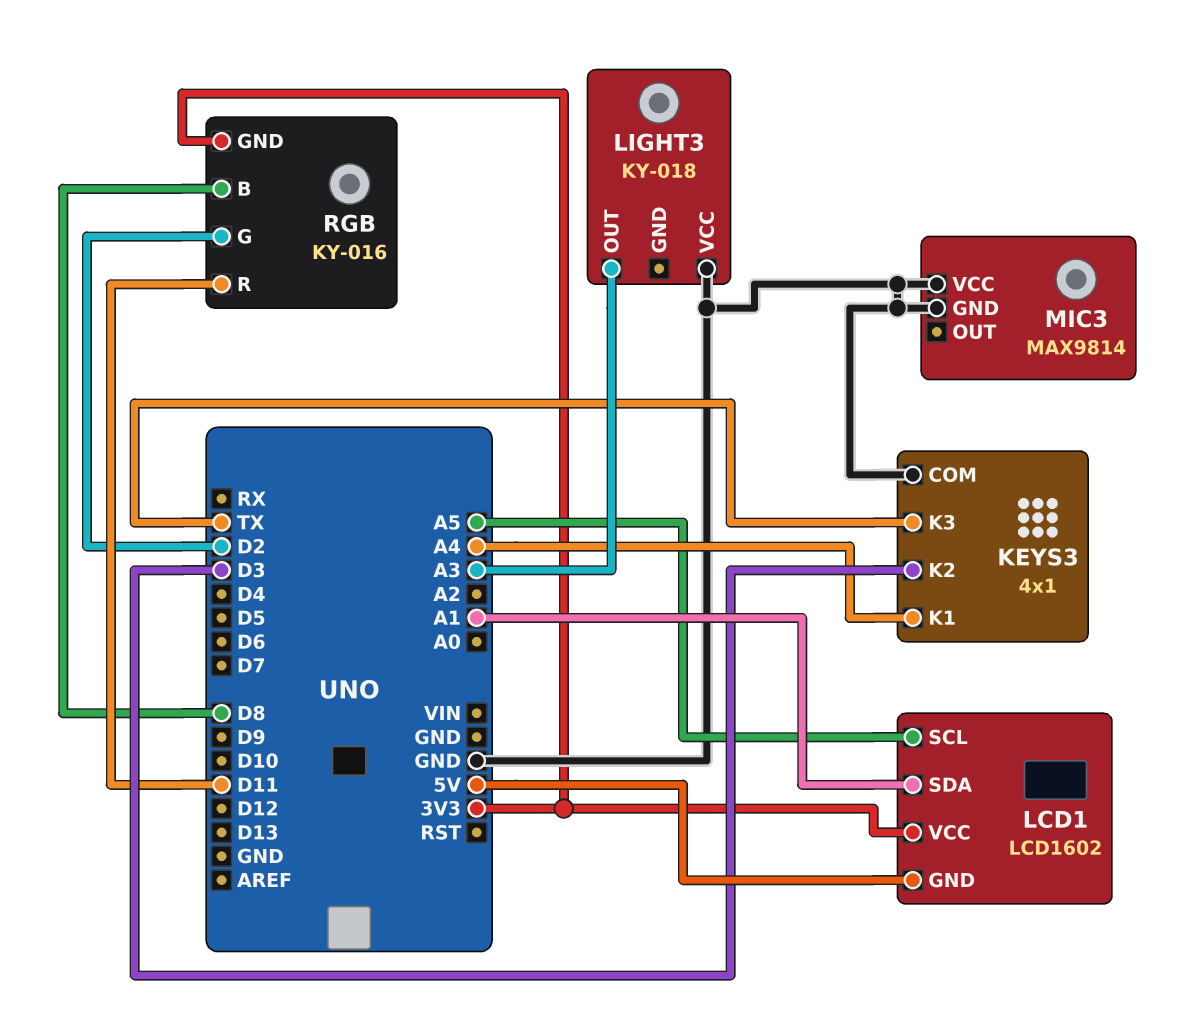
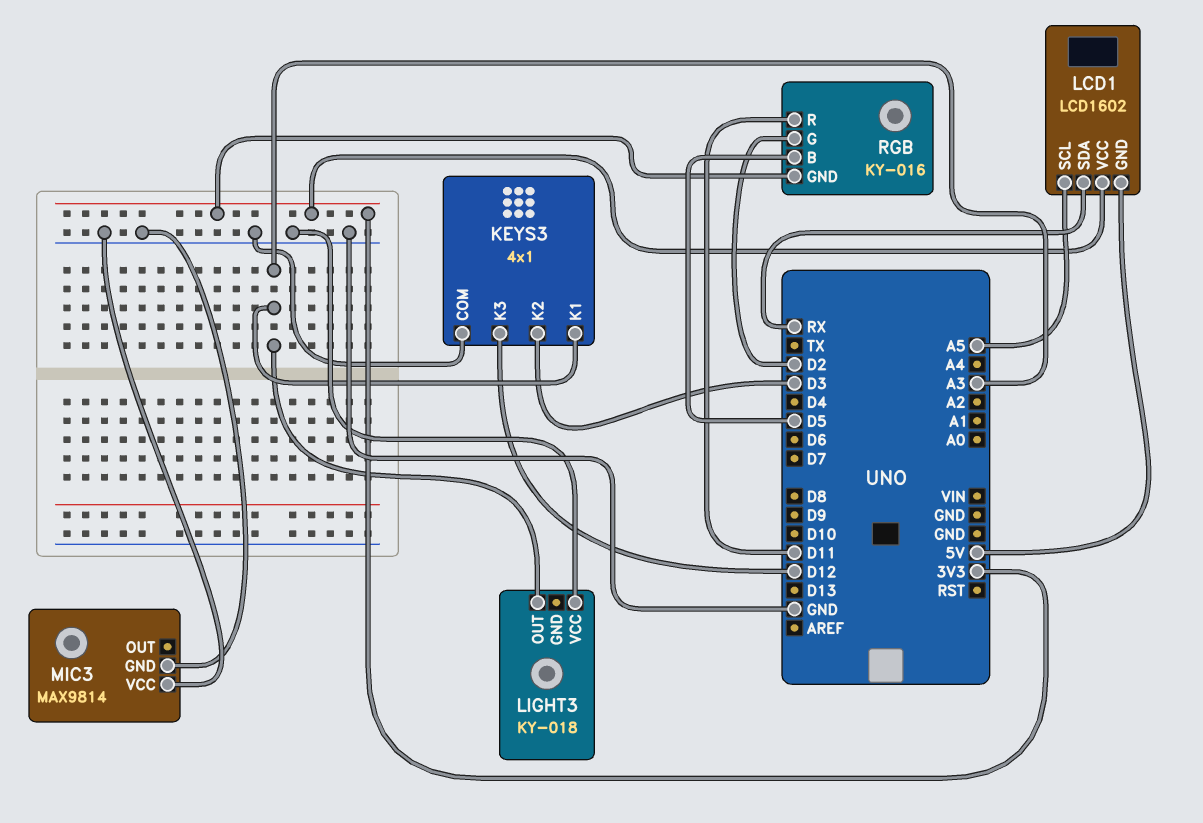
KEYS3 pin K1: A4 -> A3
KEYS3 pin K3: TX -> D12
LCD1 pin SDA: A1 -> RX
RGB pin B: D8 -> D5

